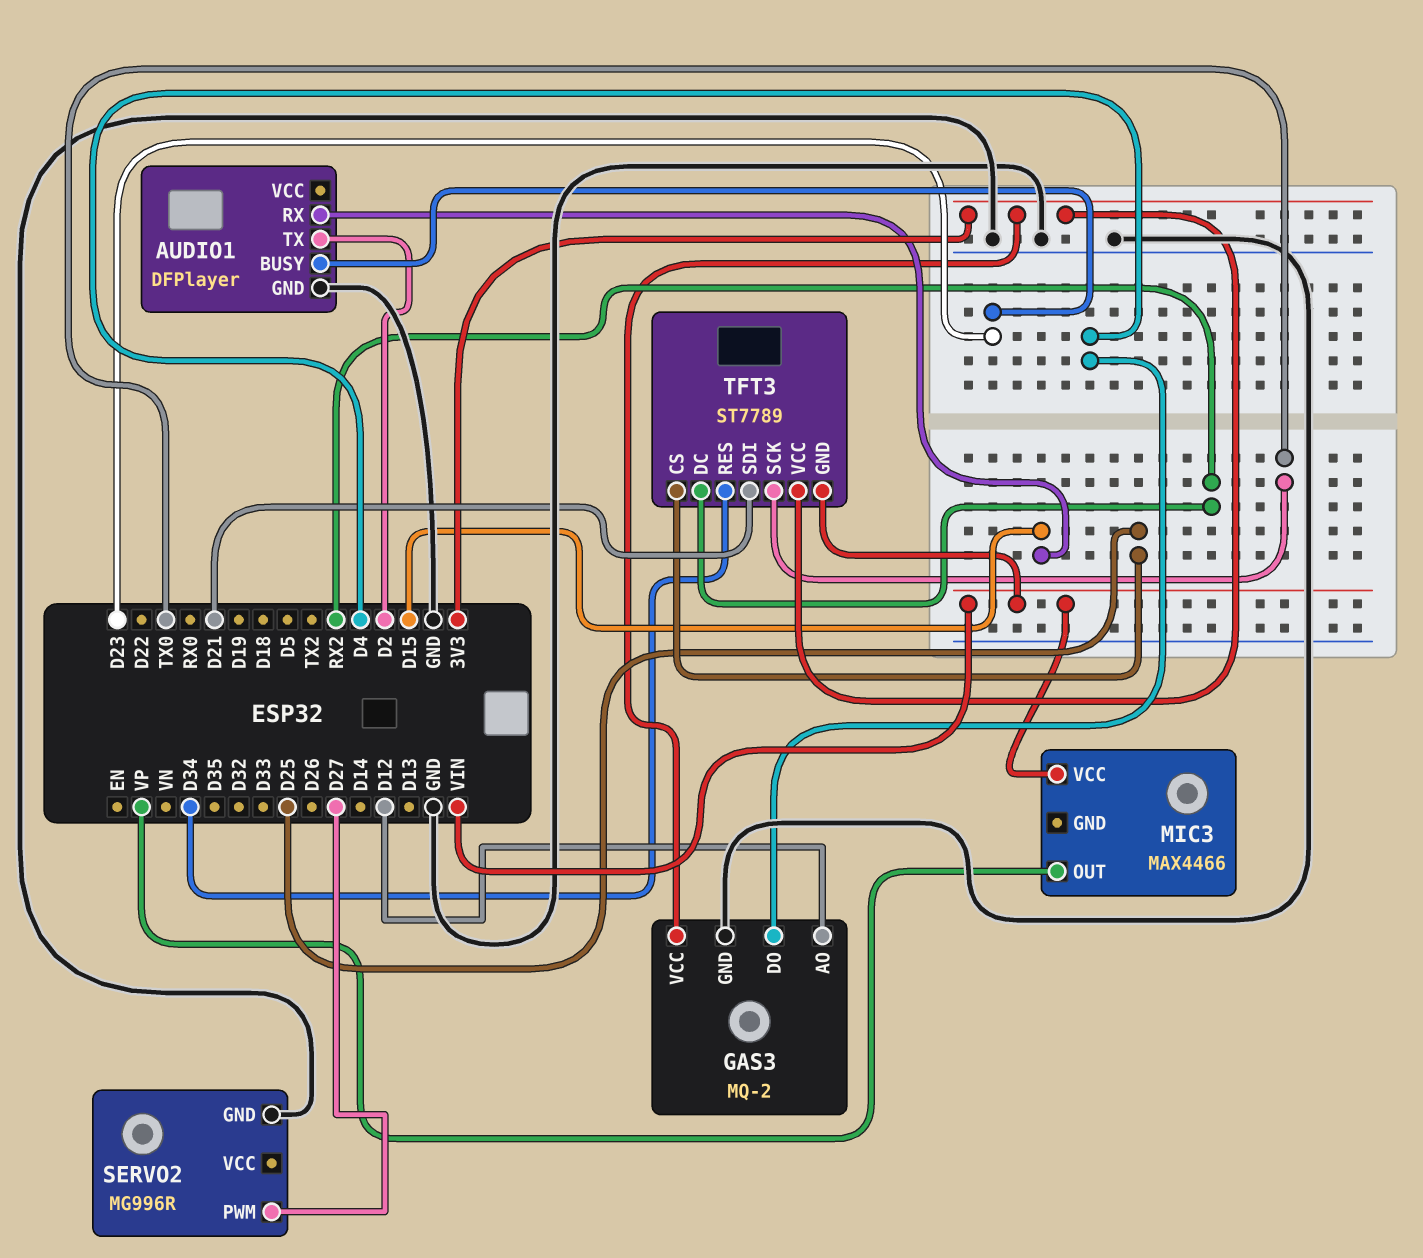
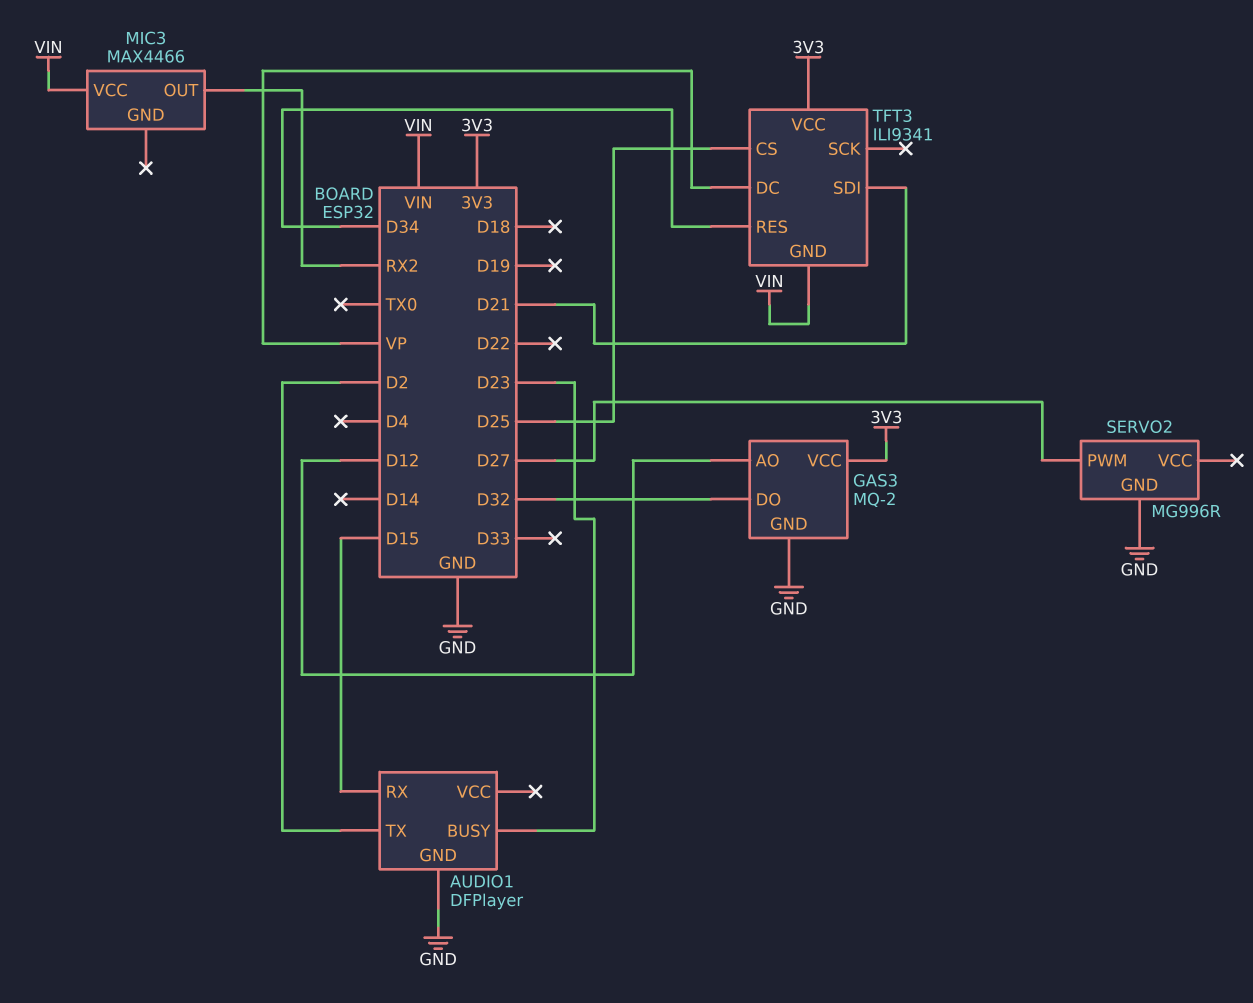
GAS3 pin DO: D4 -> D32
MIC3 pin OUT: VP -> RX2
TFT3: ST7789 -> ILI9341
TFT3 pin DC: RX2 -> VP
TFT3 pin SCK: TX0 -> none

